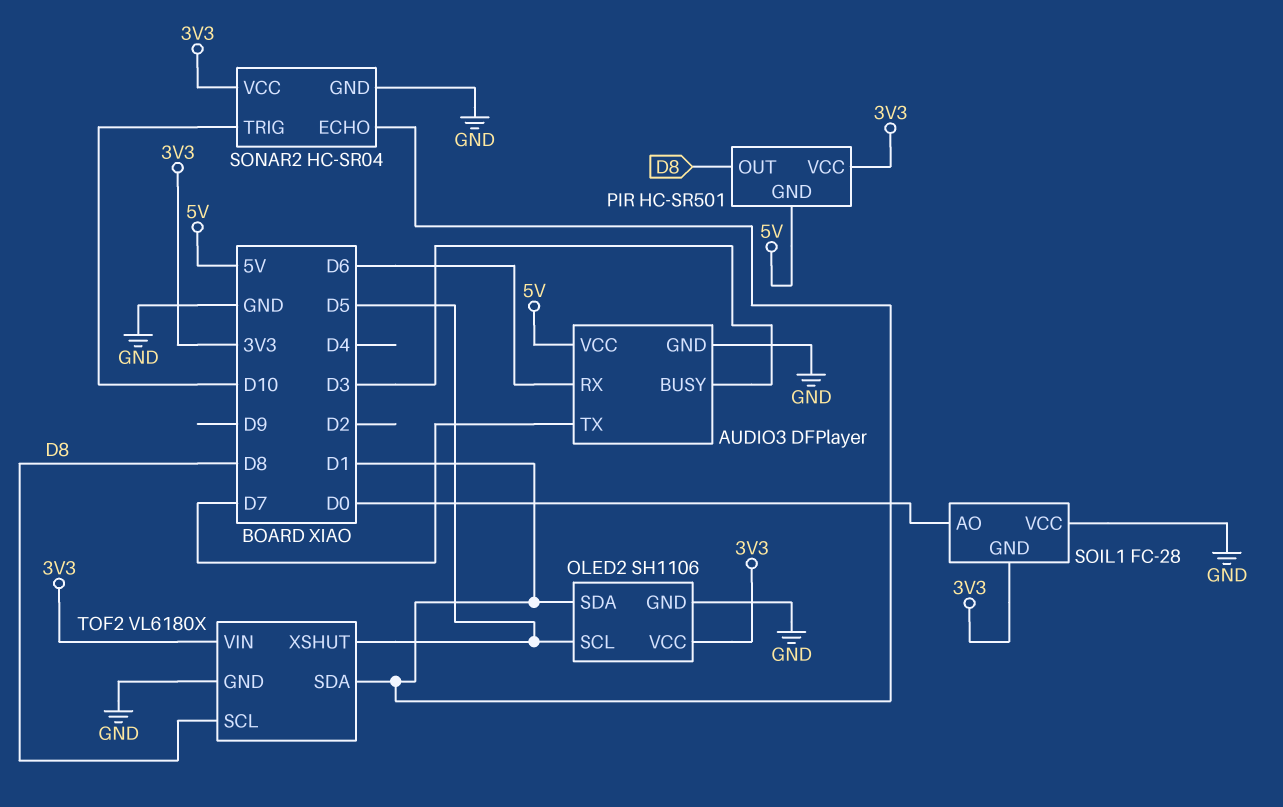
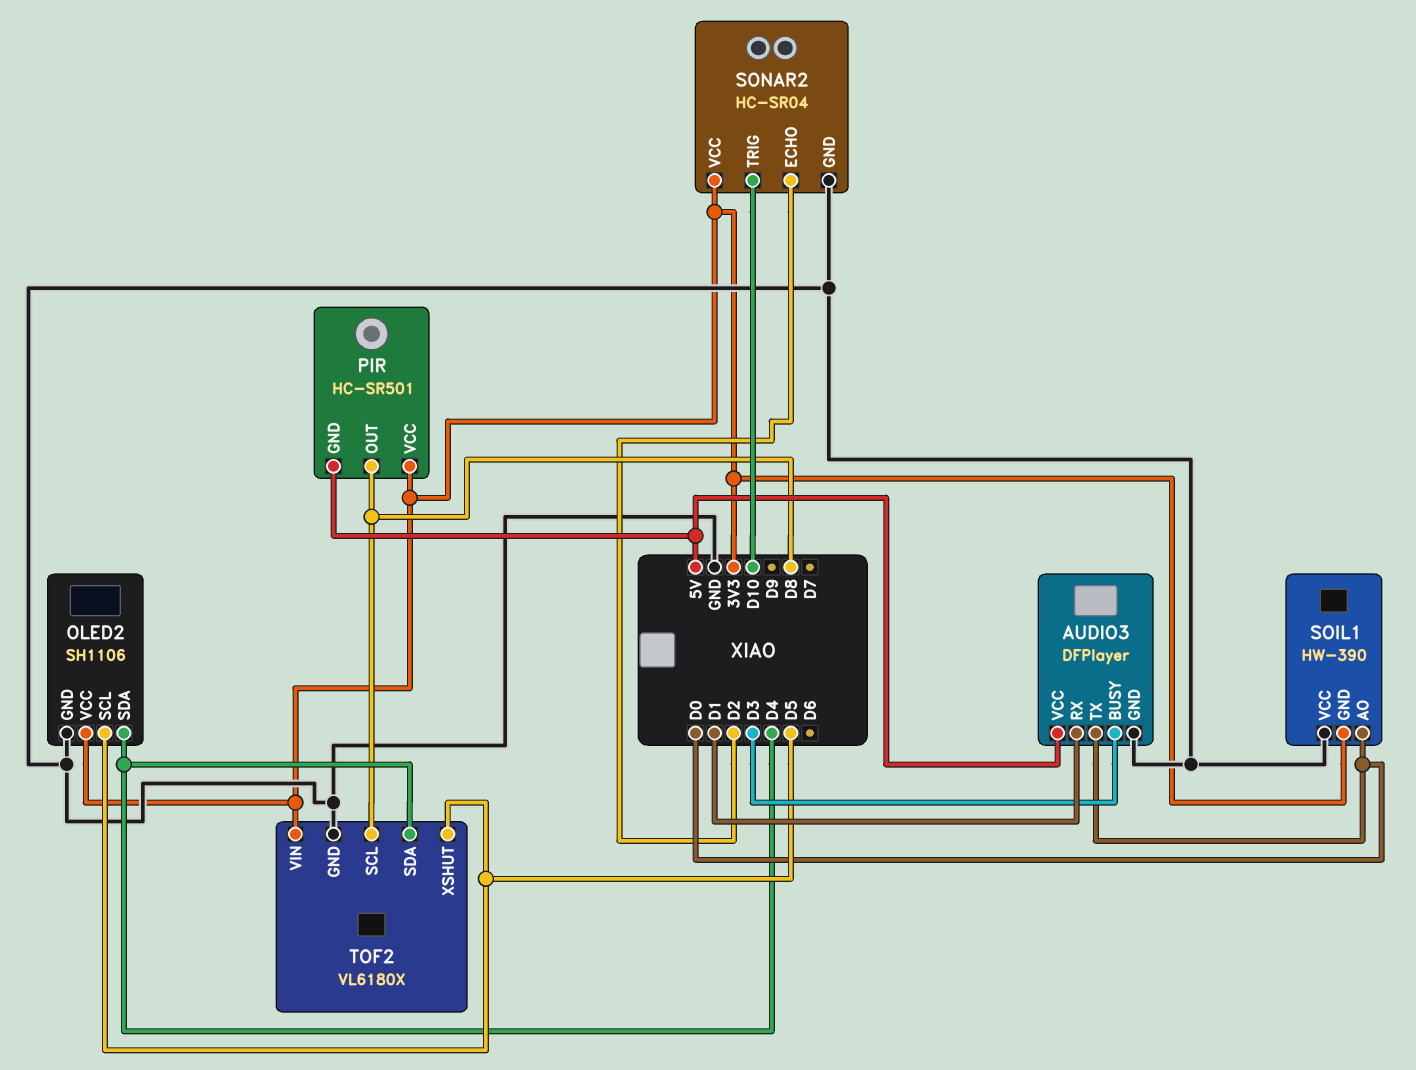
AUDIO3 pin RX: D6 -> D1
AUDIO3 pin TX: D7 -> D0
OLED2 pin SDA: D1 -> D4
SOIL1: FC-28 -> HW-390
SONAR2 pin ECHO: D1 -> D2
TOF2 pin SDA: D1 -> D4

